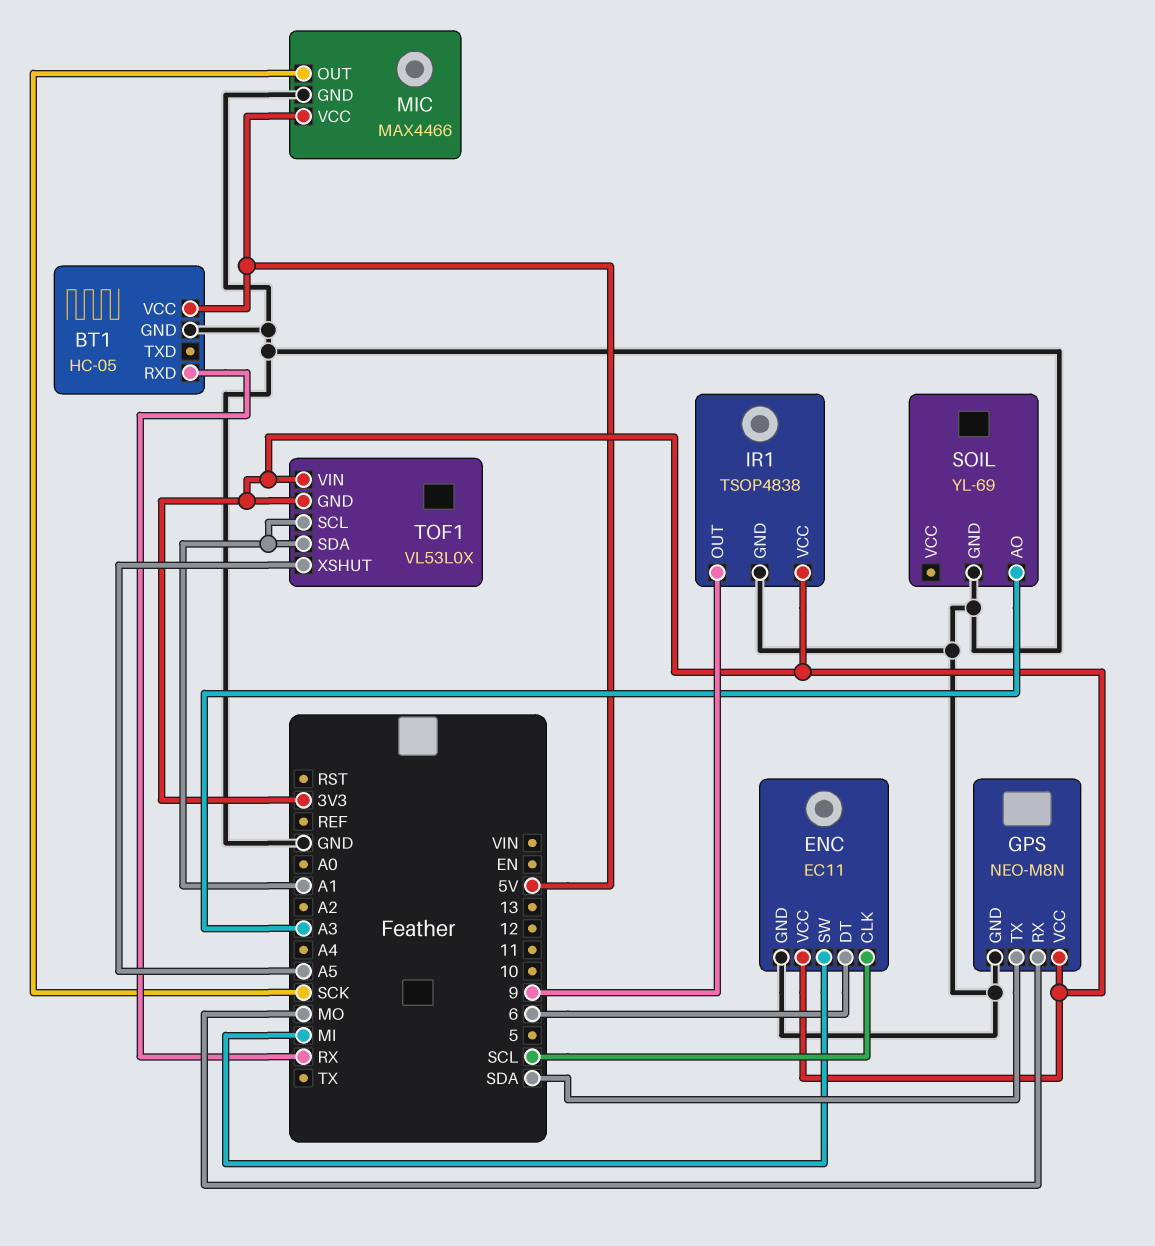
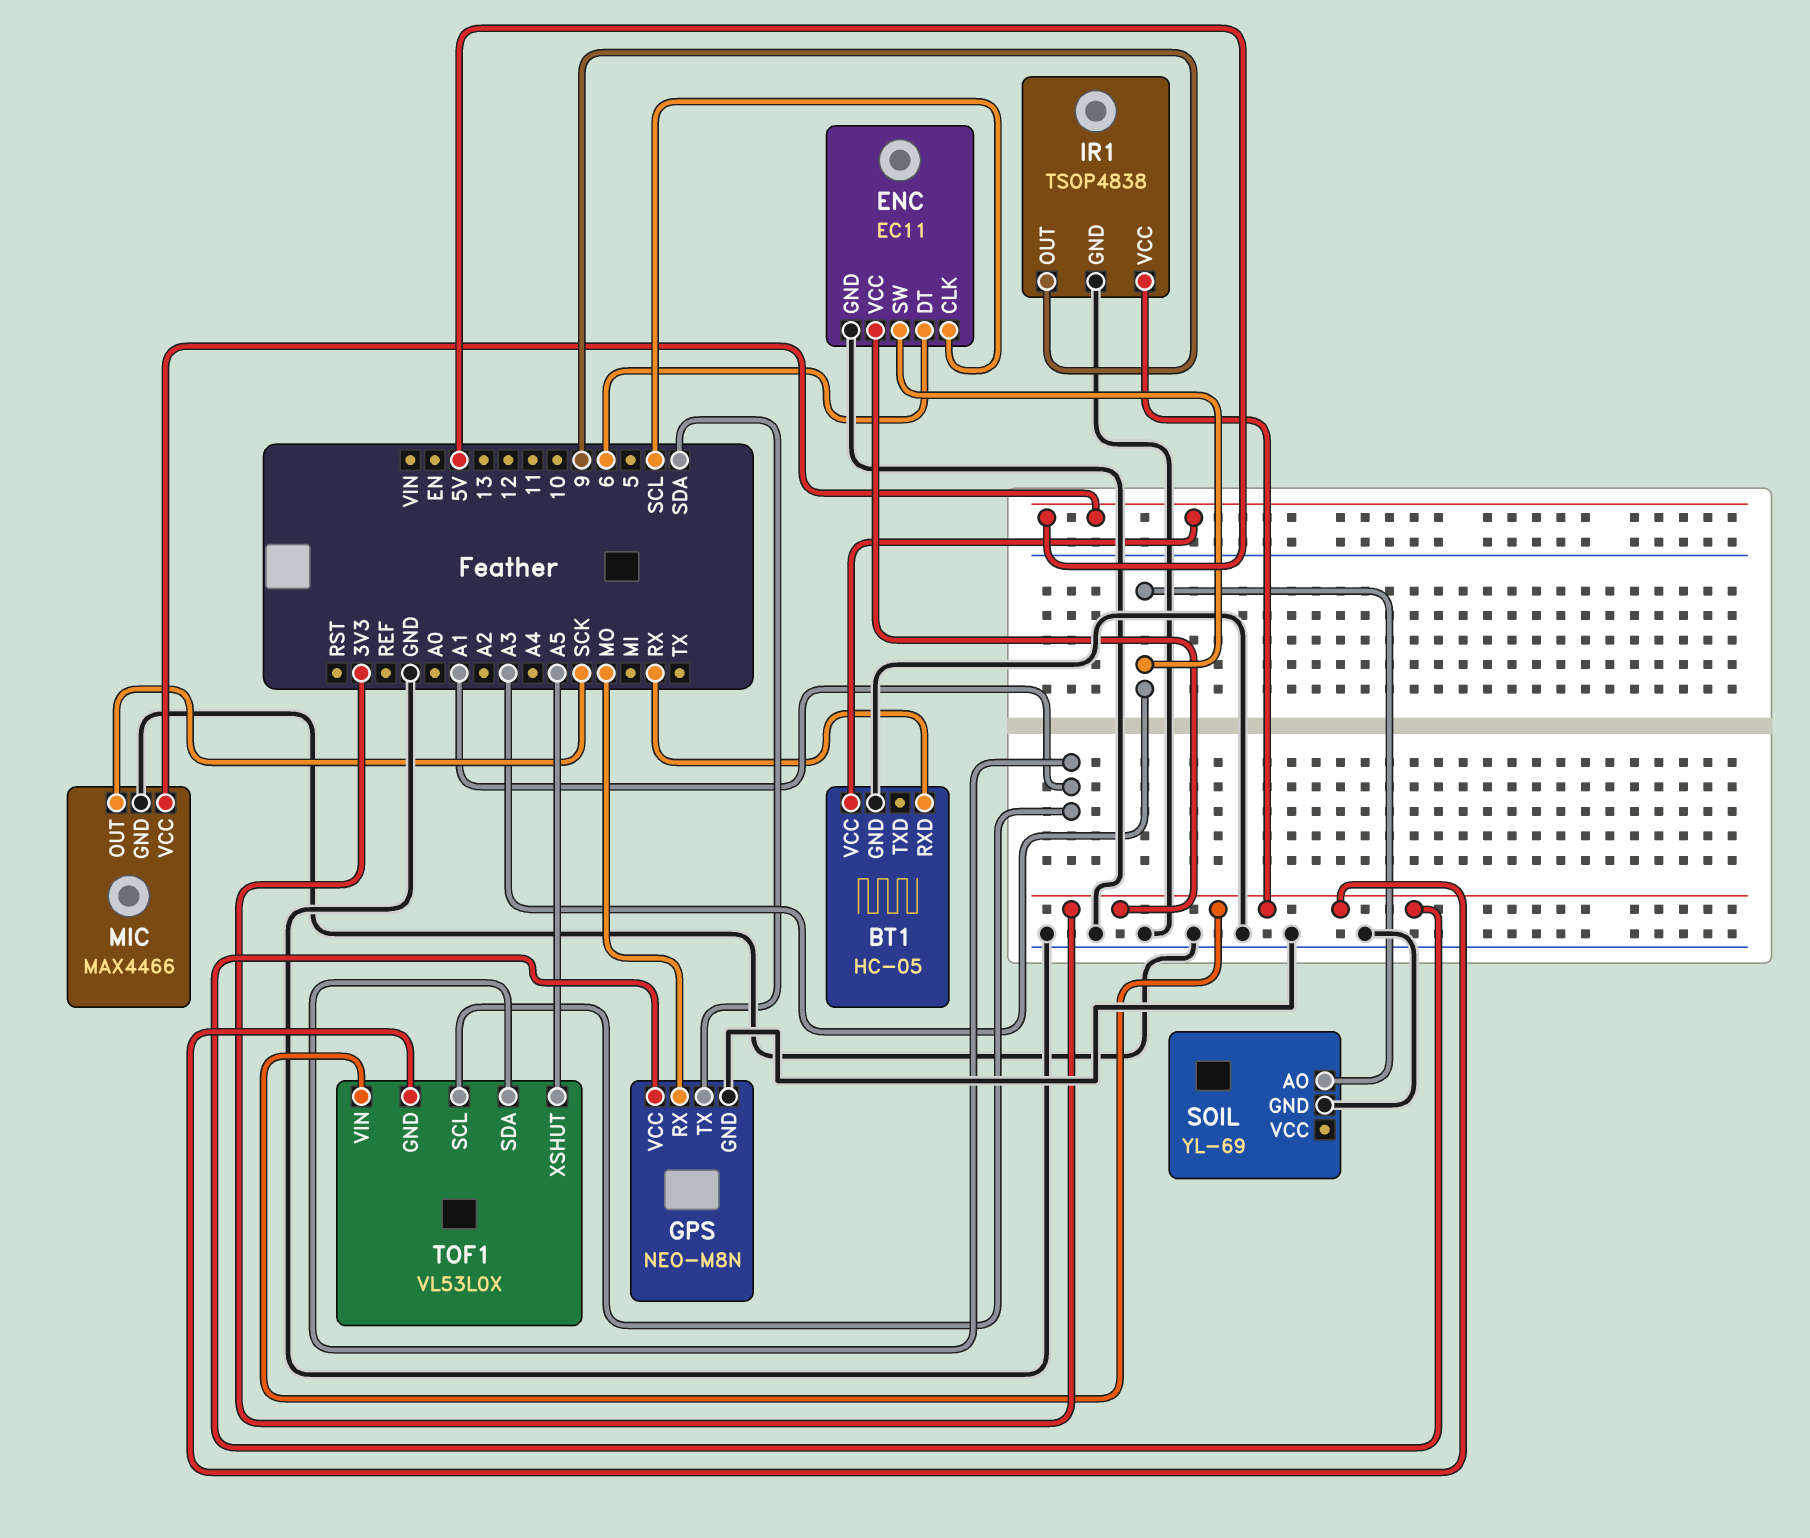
ENC pin SW: MI -> A3

